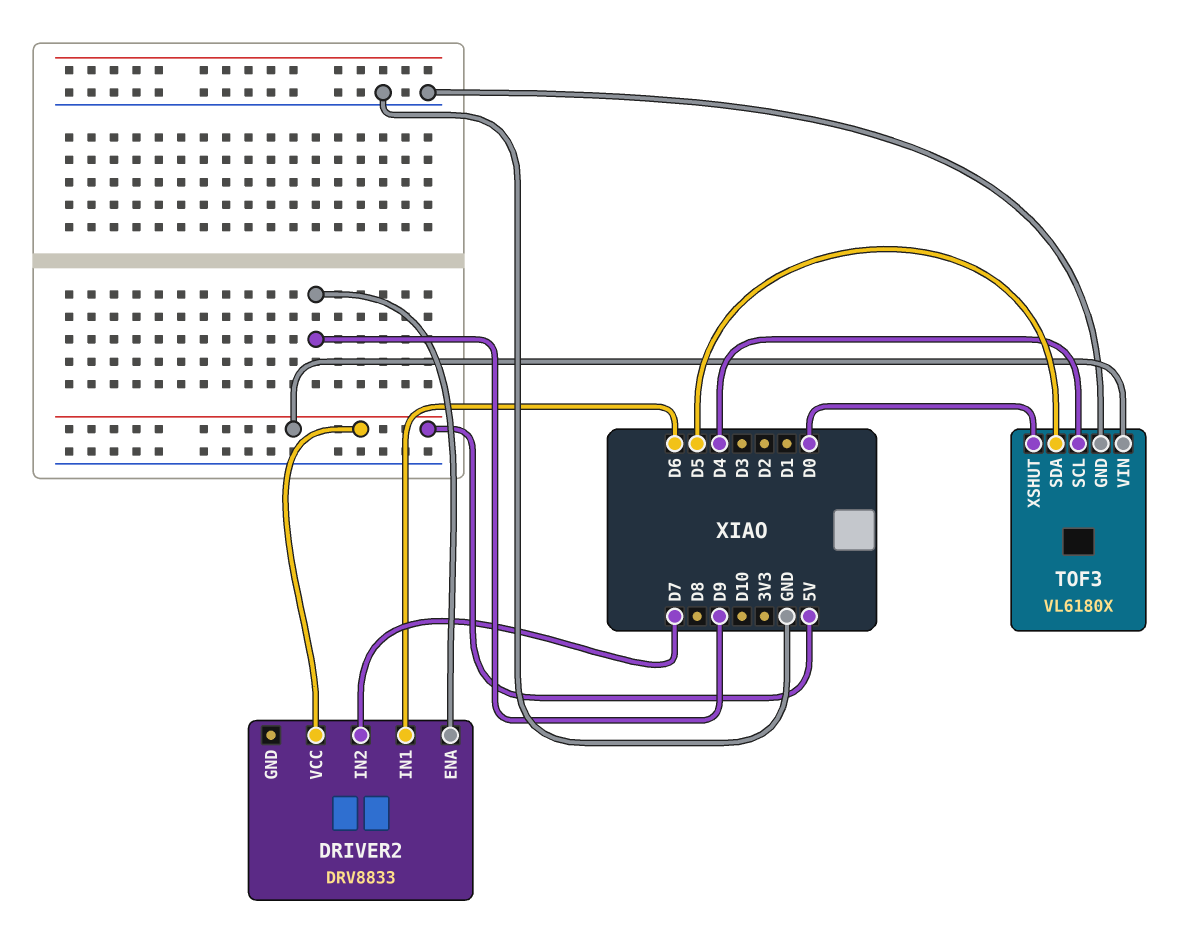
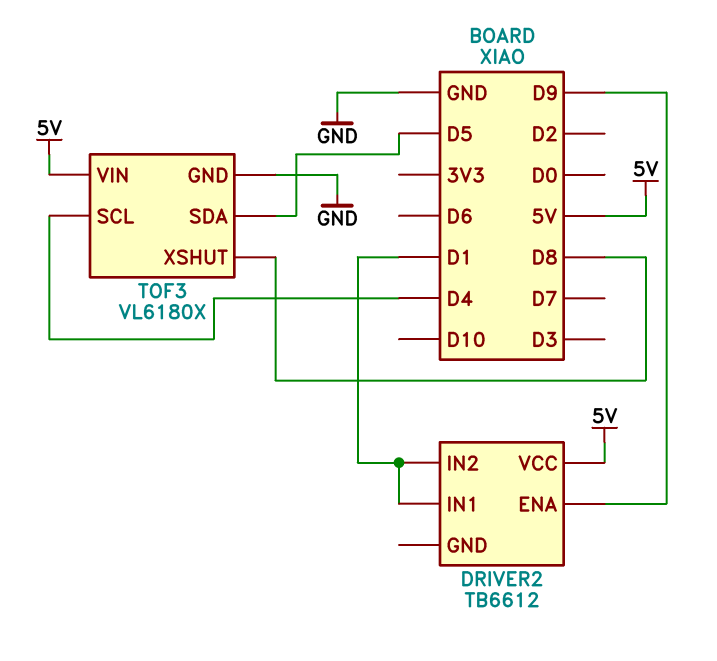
DRIVER2: DRV8833 -> TB6612
DRIVER2 pin IN1: D6 -> D1
DRIVER2 pin IN2: D7 -> D1
TOF3 pin XSHUT: D0 -> D8

